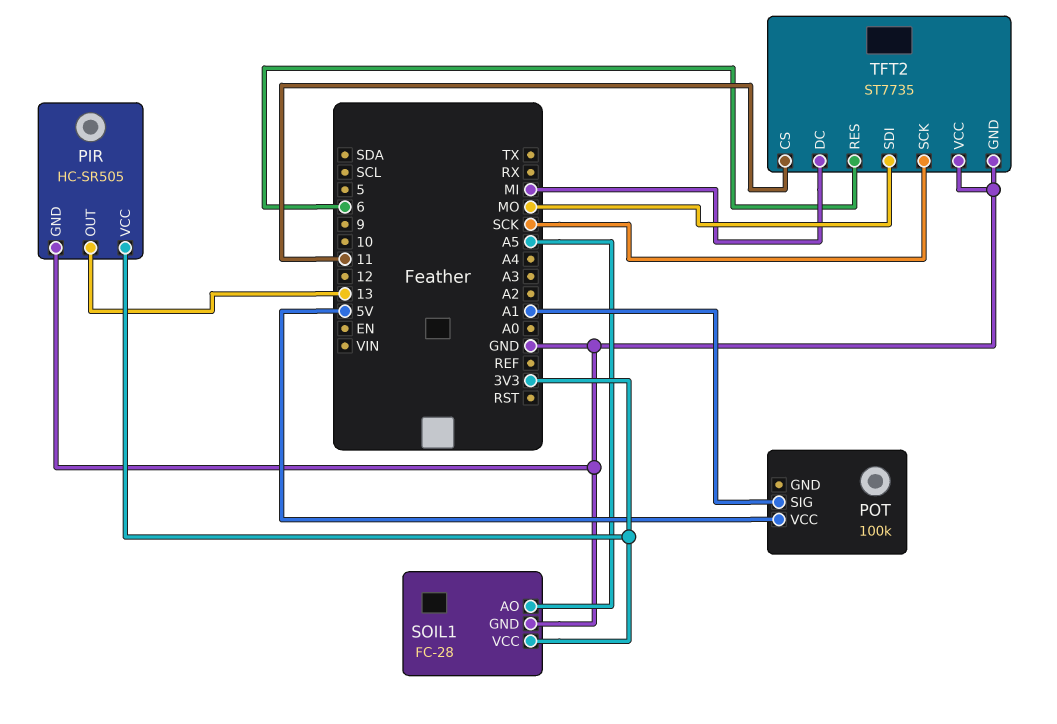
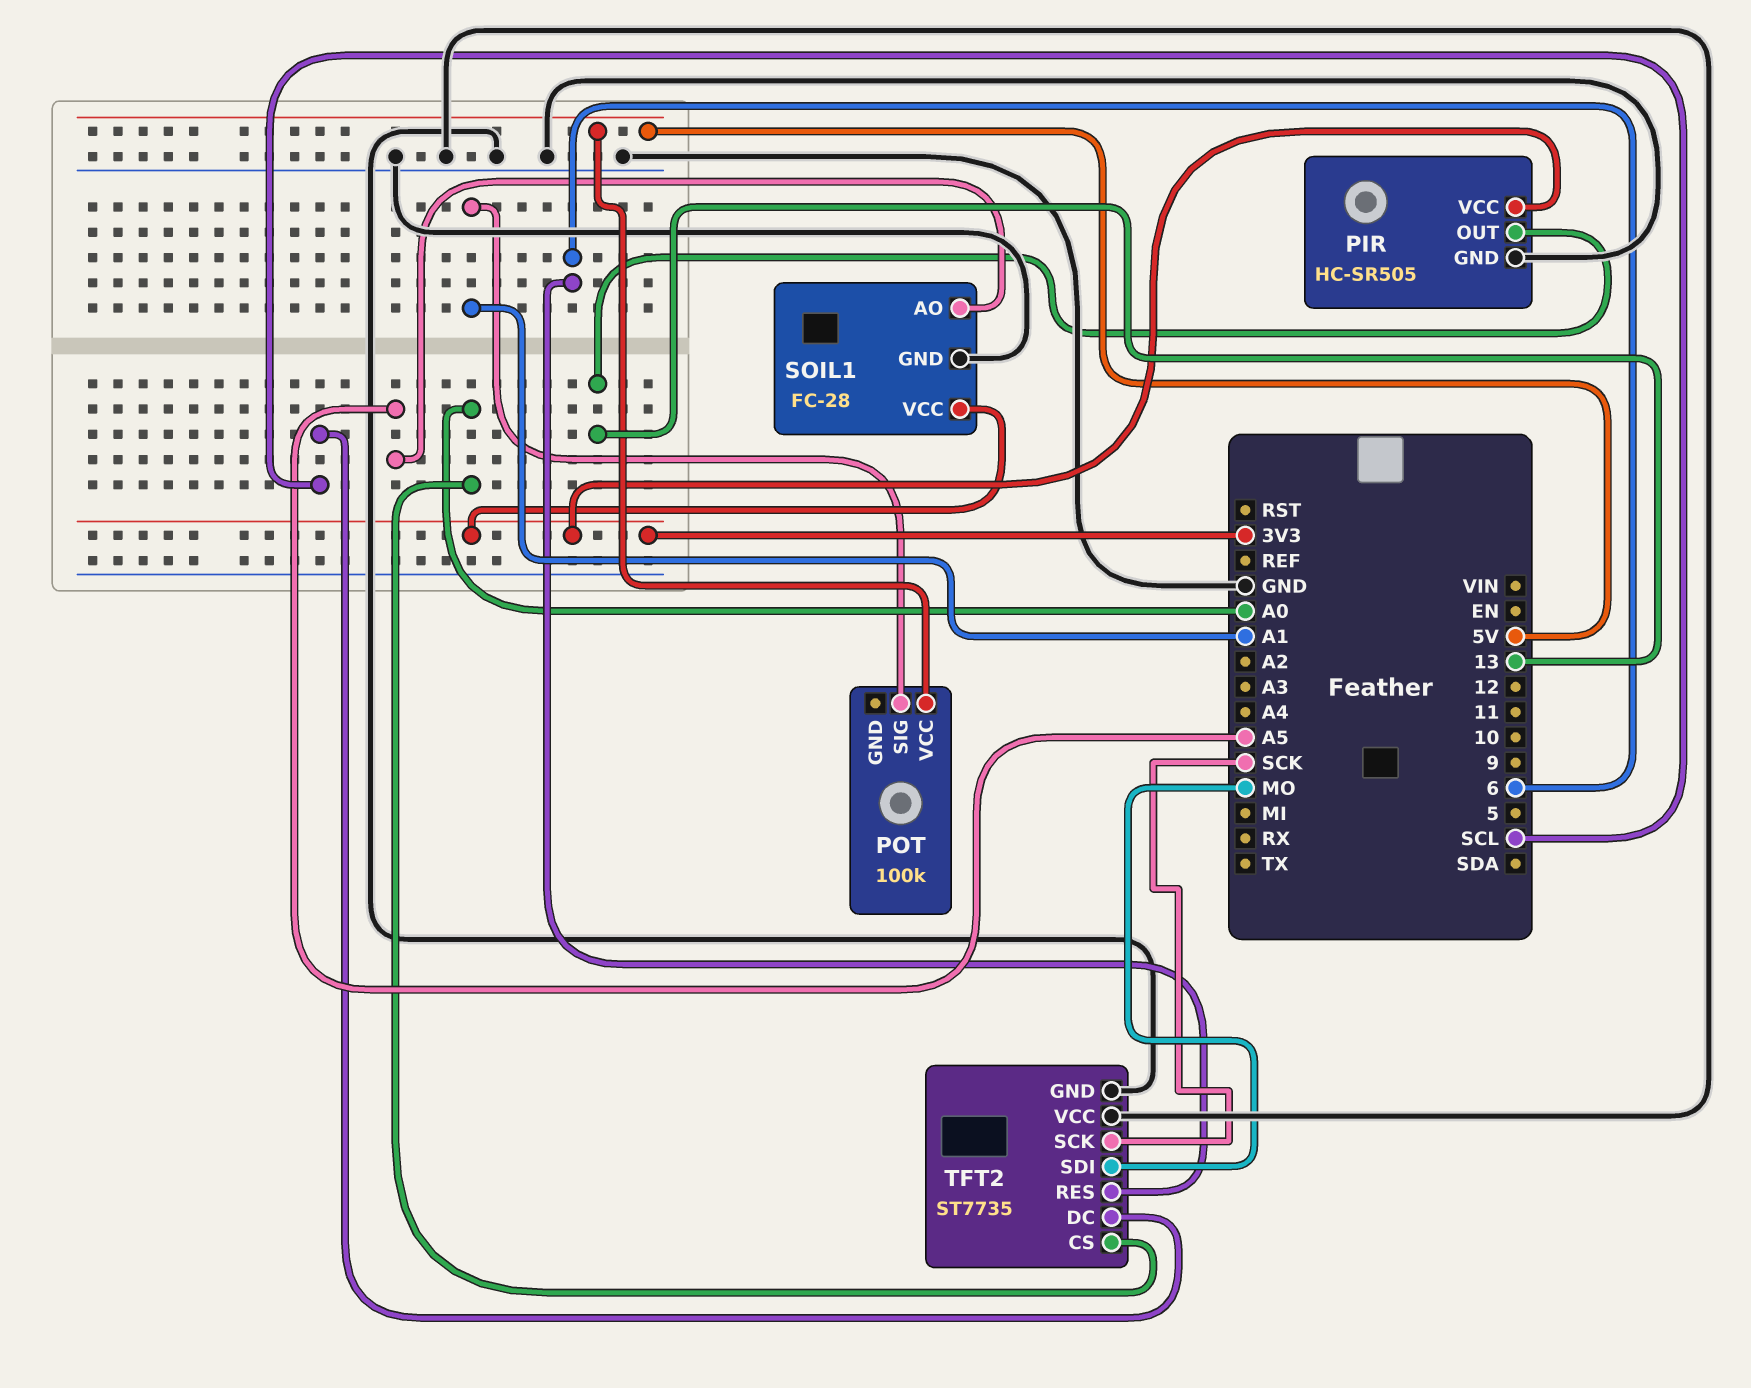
TFT2 pin CS: 11 -> A0
TFT2 pin DC: MI -> SCL

